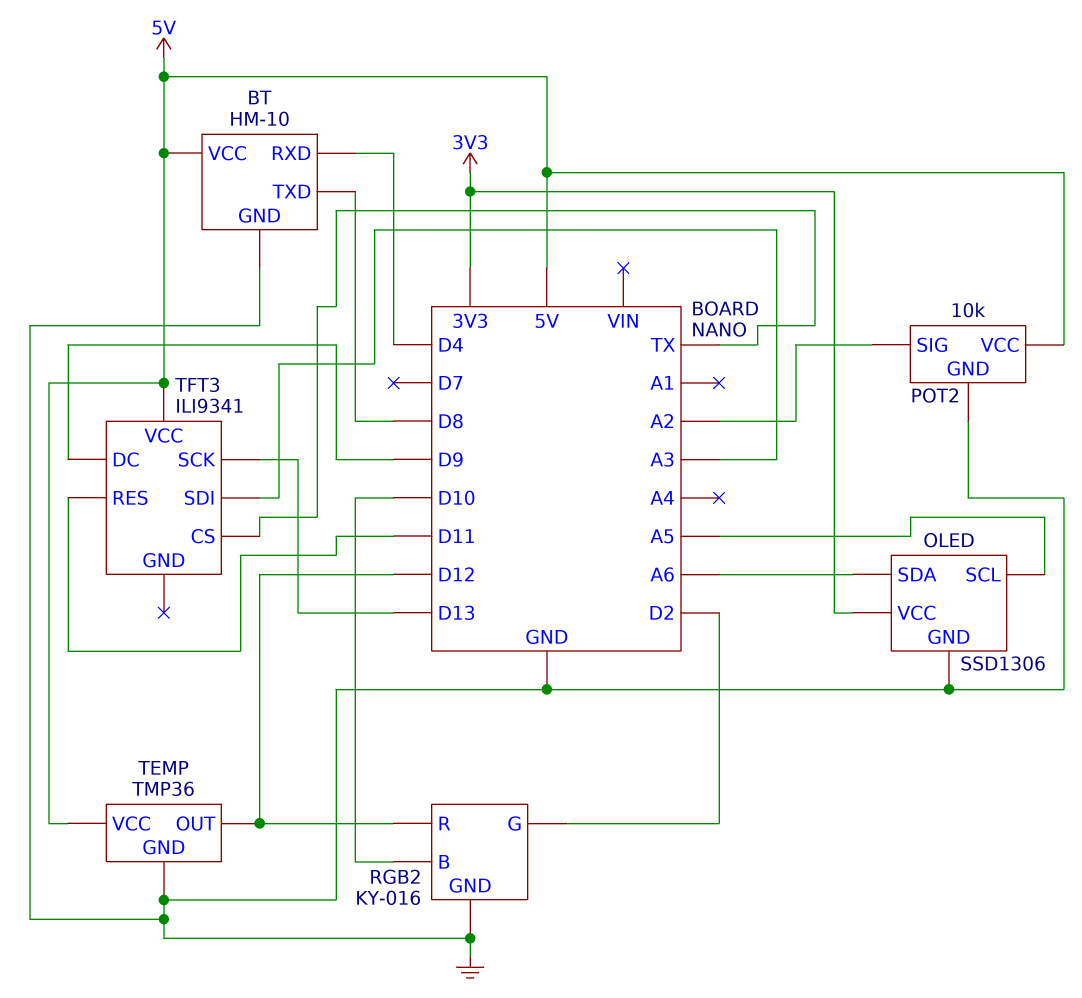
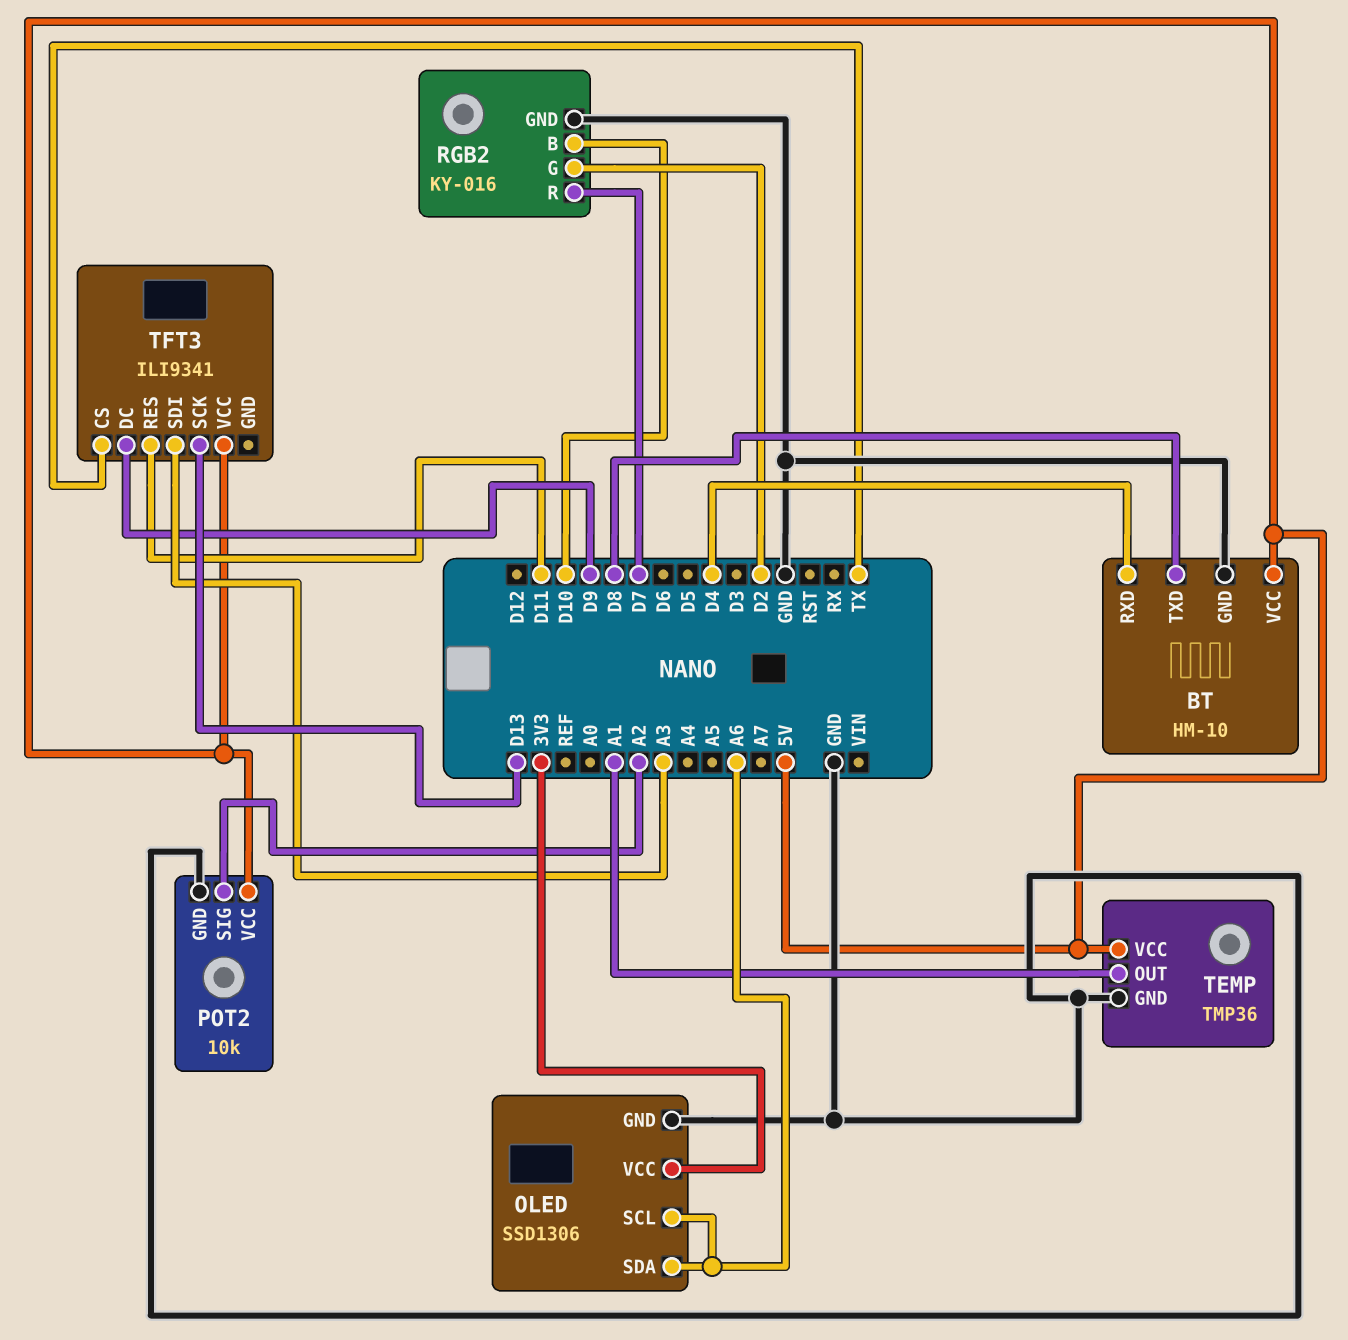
OLED pin SCL: A5 -> A6
RGB2 pin R: D12 -> D7
TEMP pin OUT: D12 -> A1

